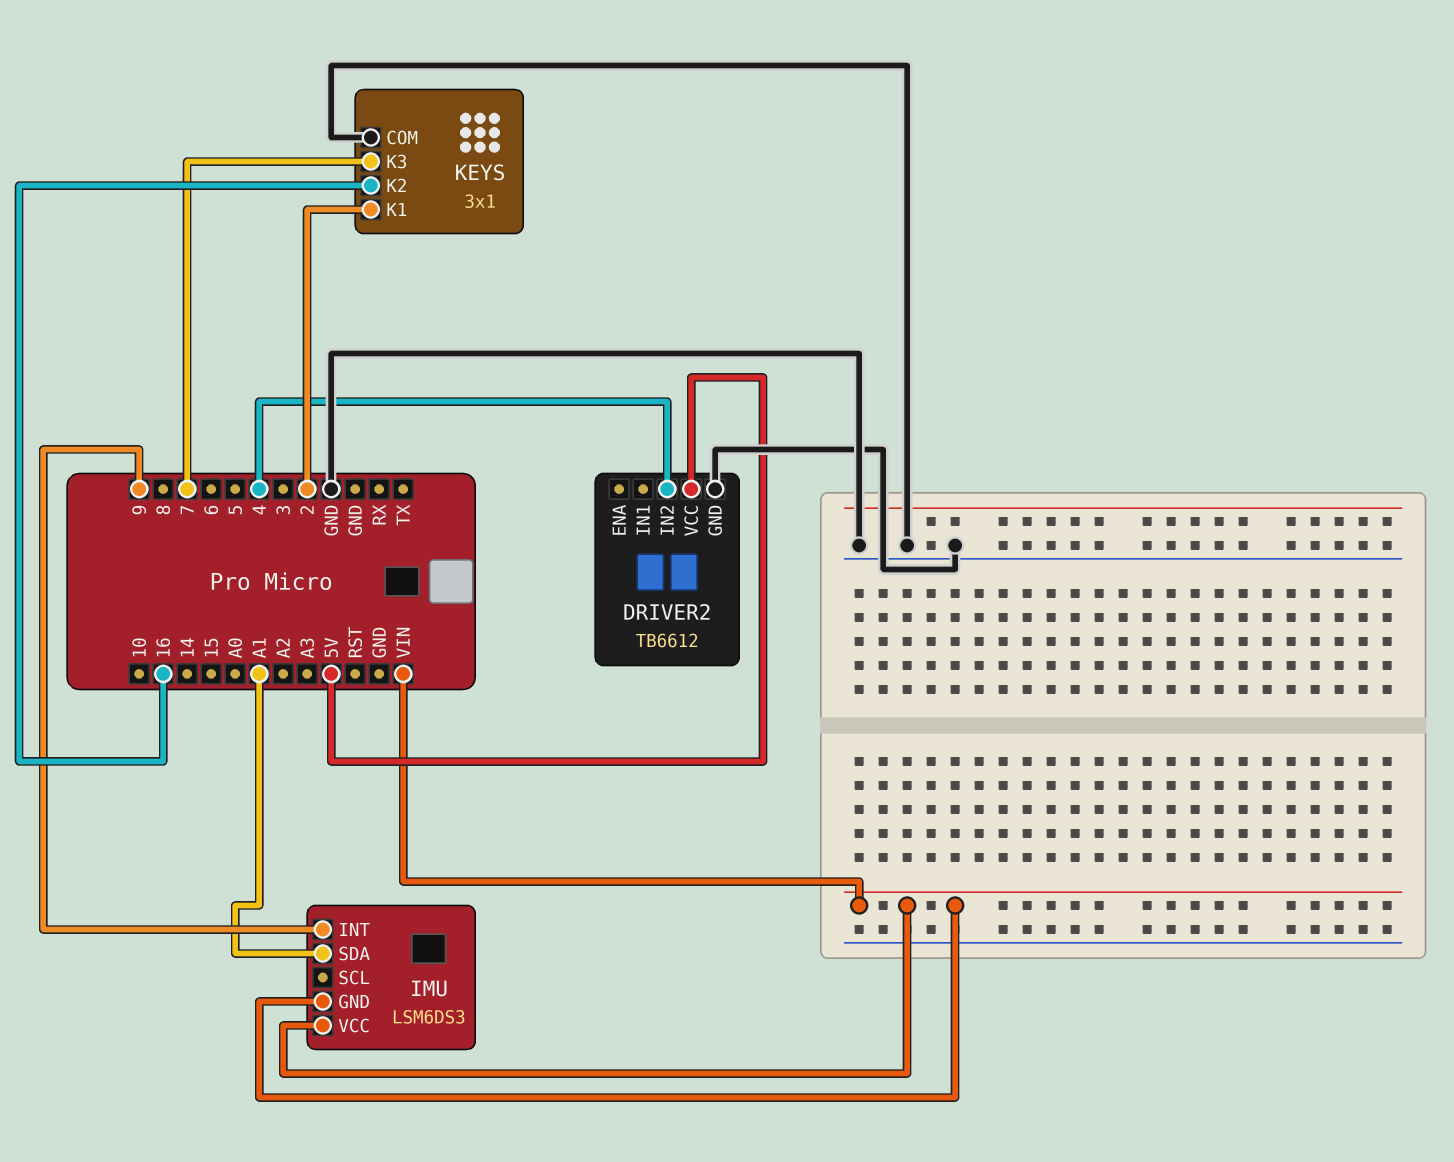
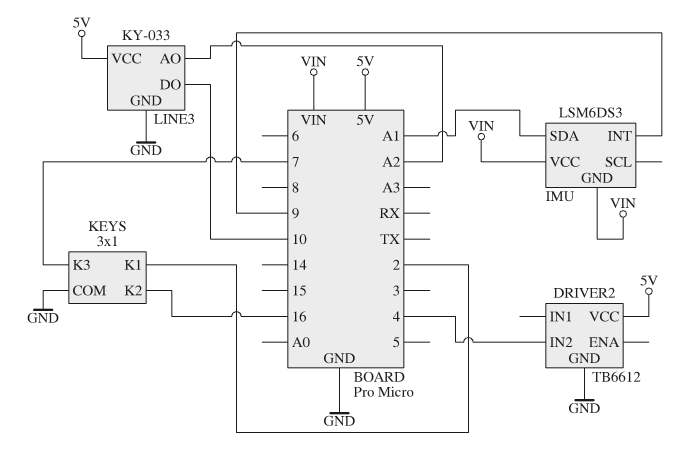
LINE3: none -> KY-033
LINE3 pin AO: none -> A2
LINE3 pin DO: none -> 10
LINE3 pin GND: none -> GND
LINE3 pin VCC: none -> 5V

